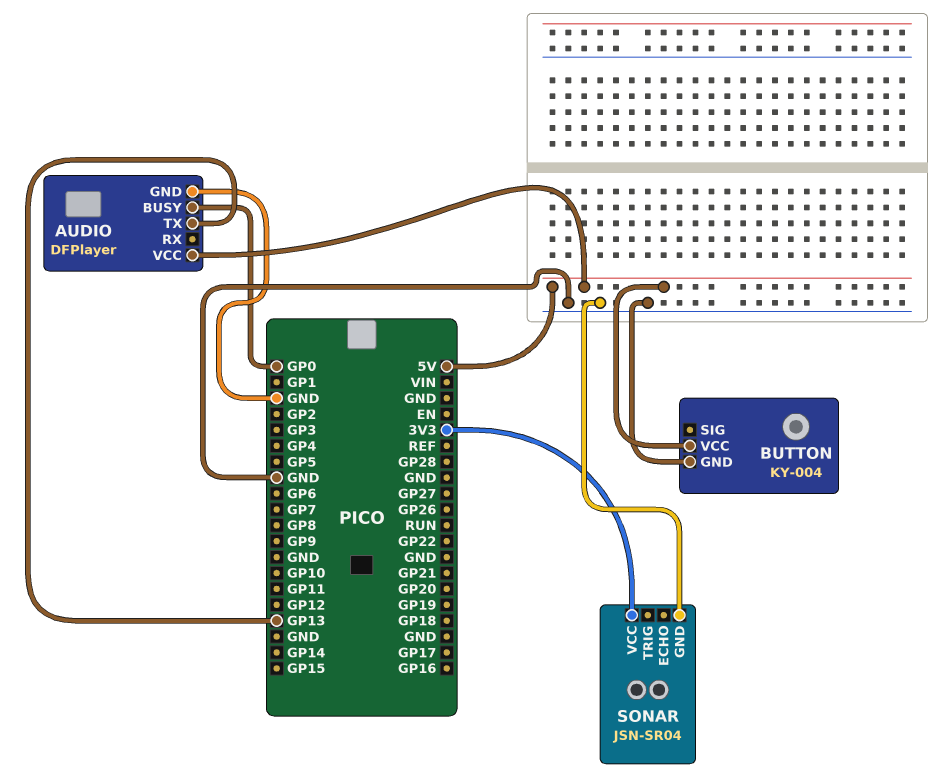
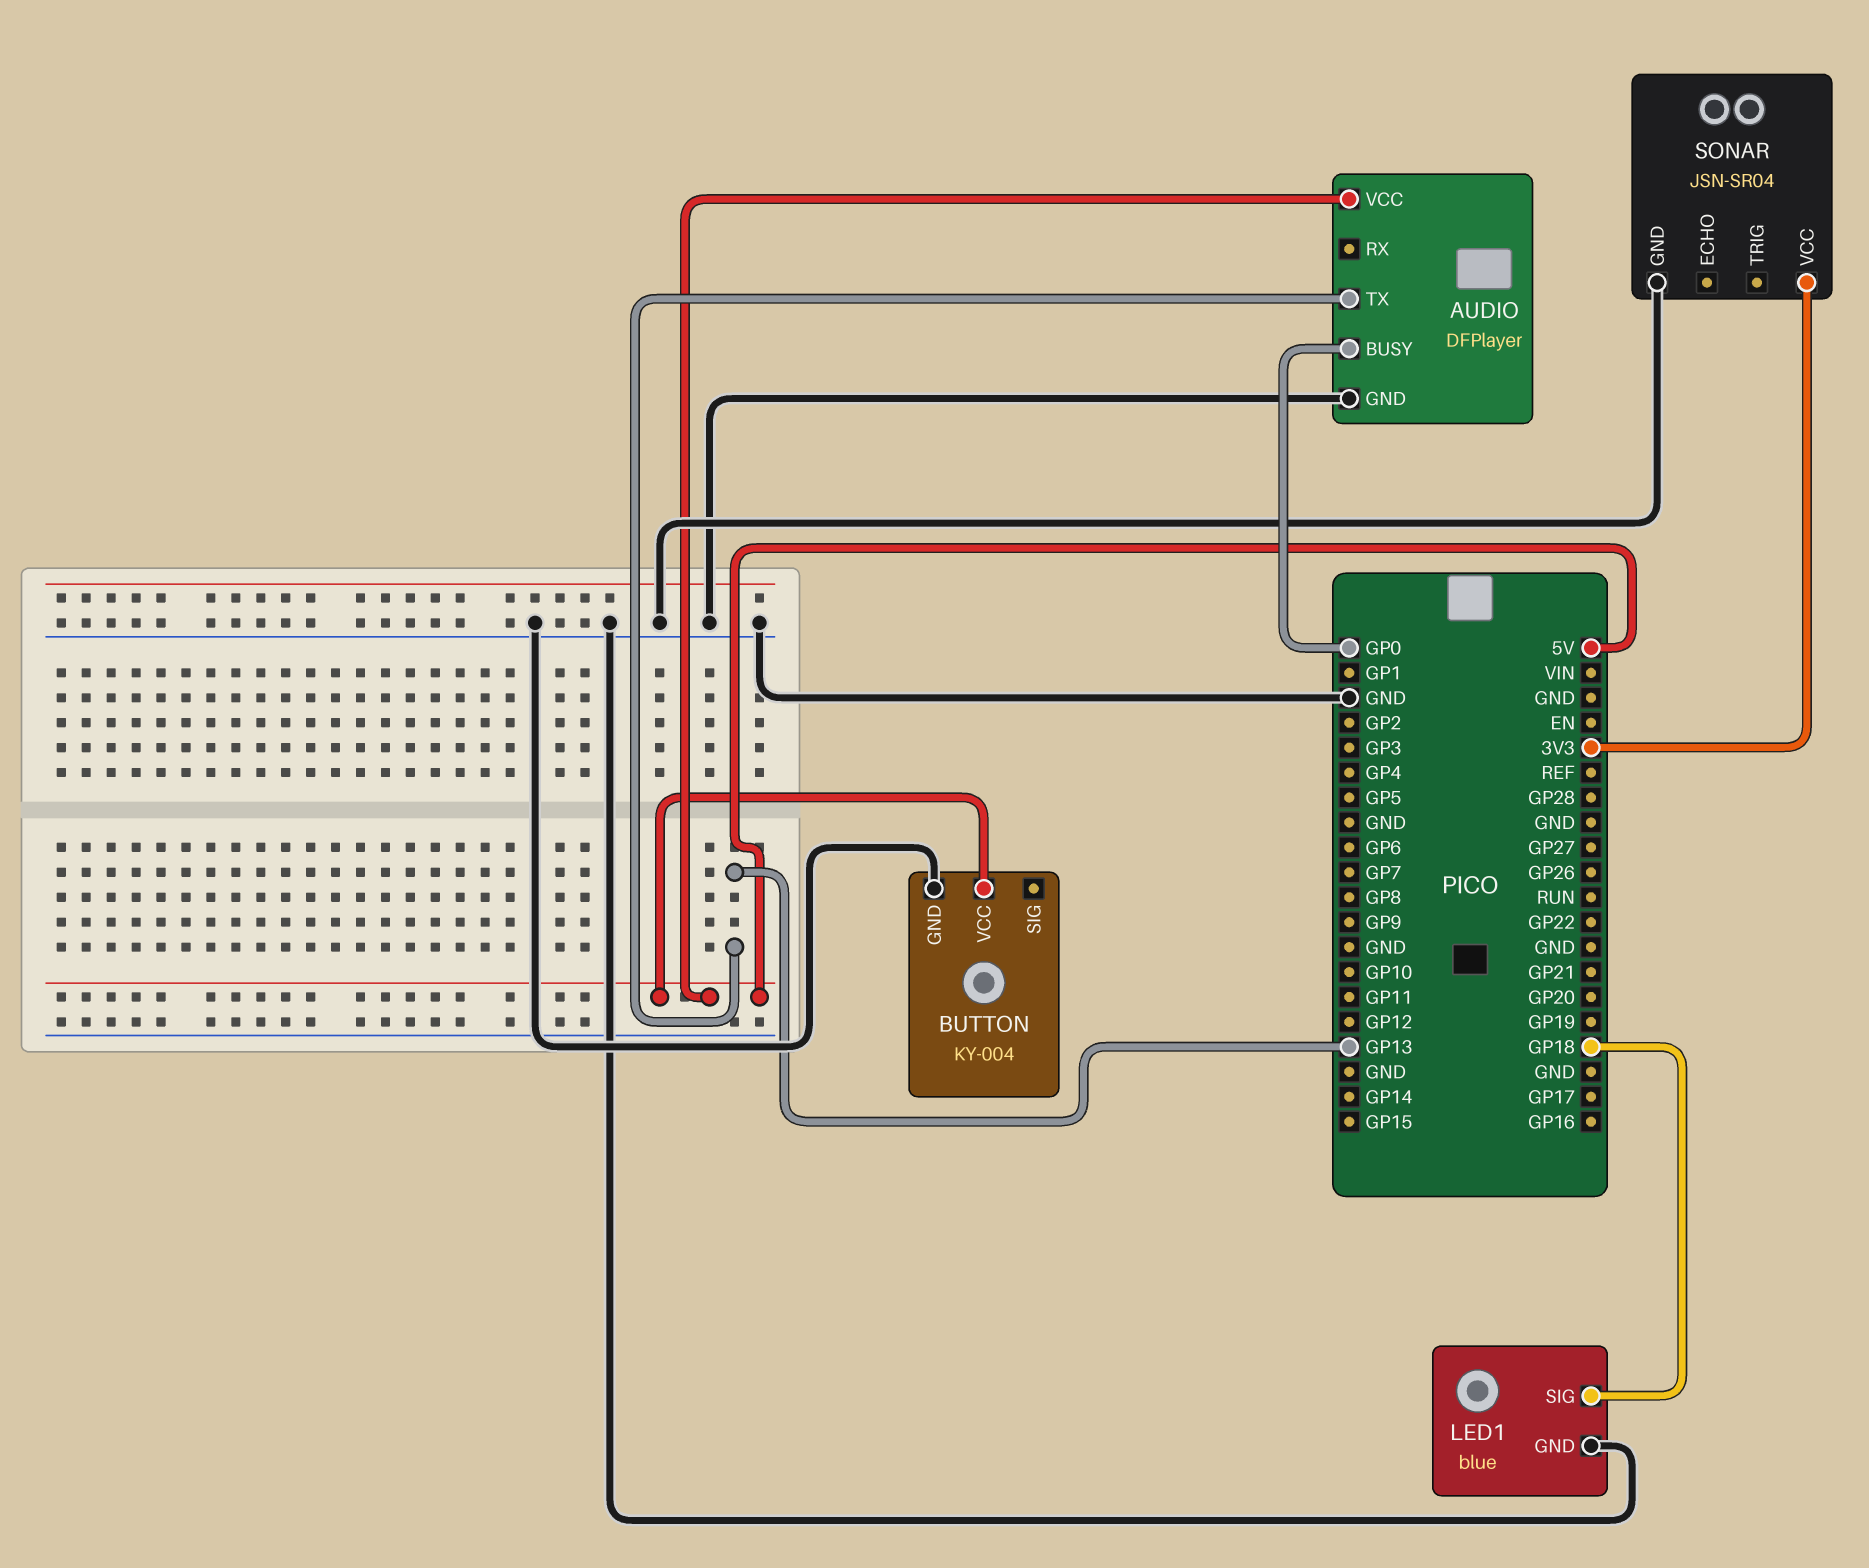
LED1: none -> blue
LED1 pin GND: none -> GND
LED1 pin SIG: none -> GP18

